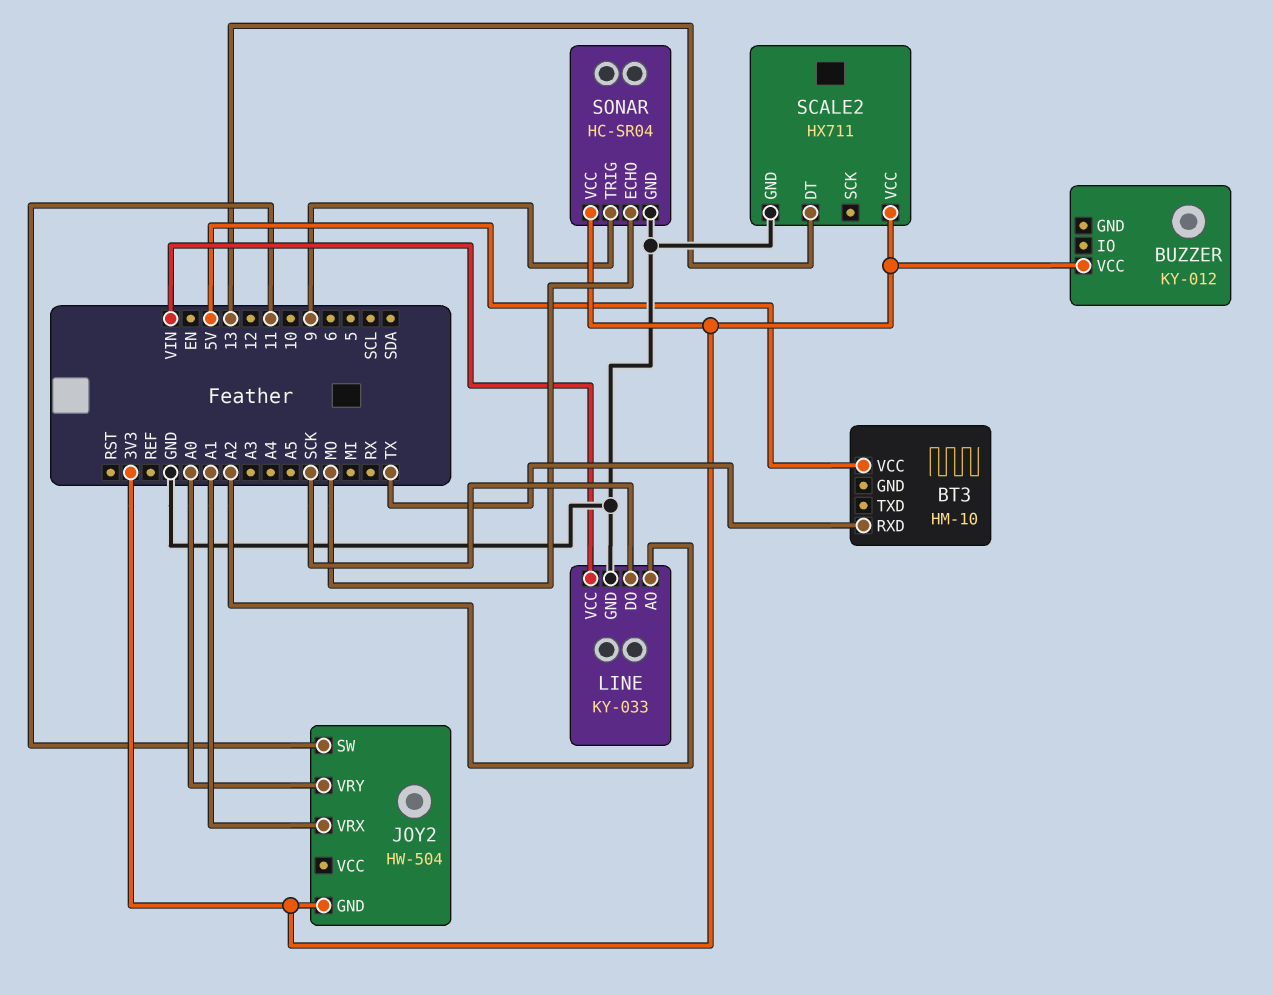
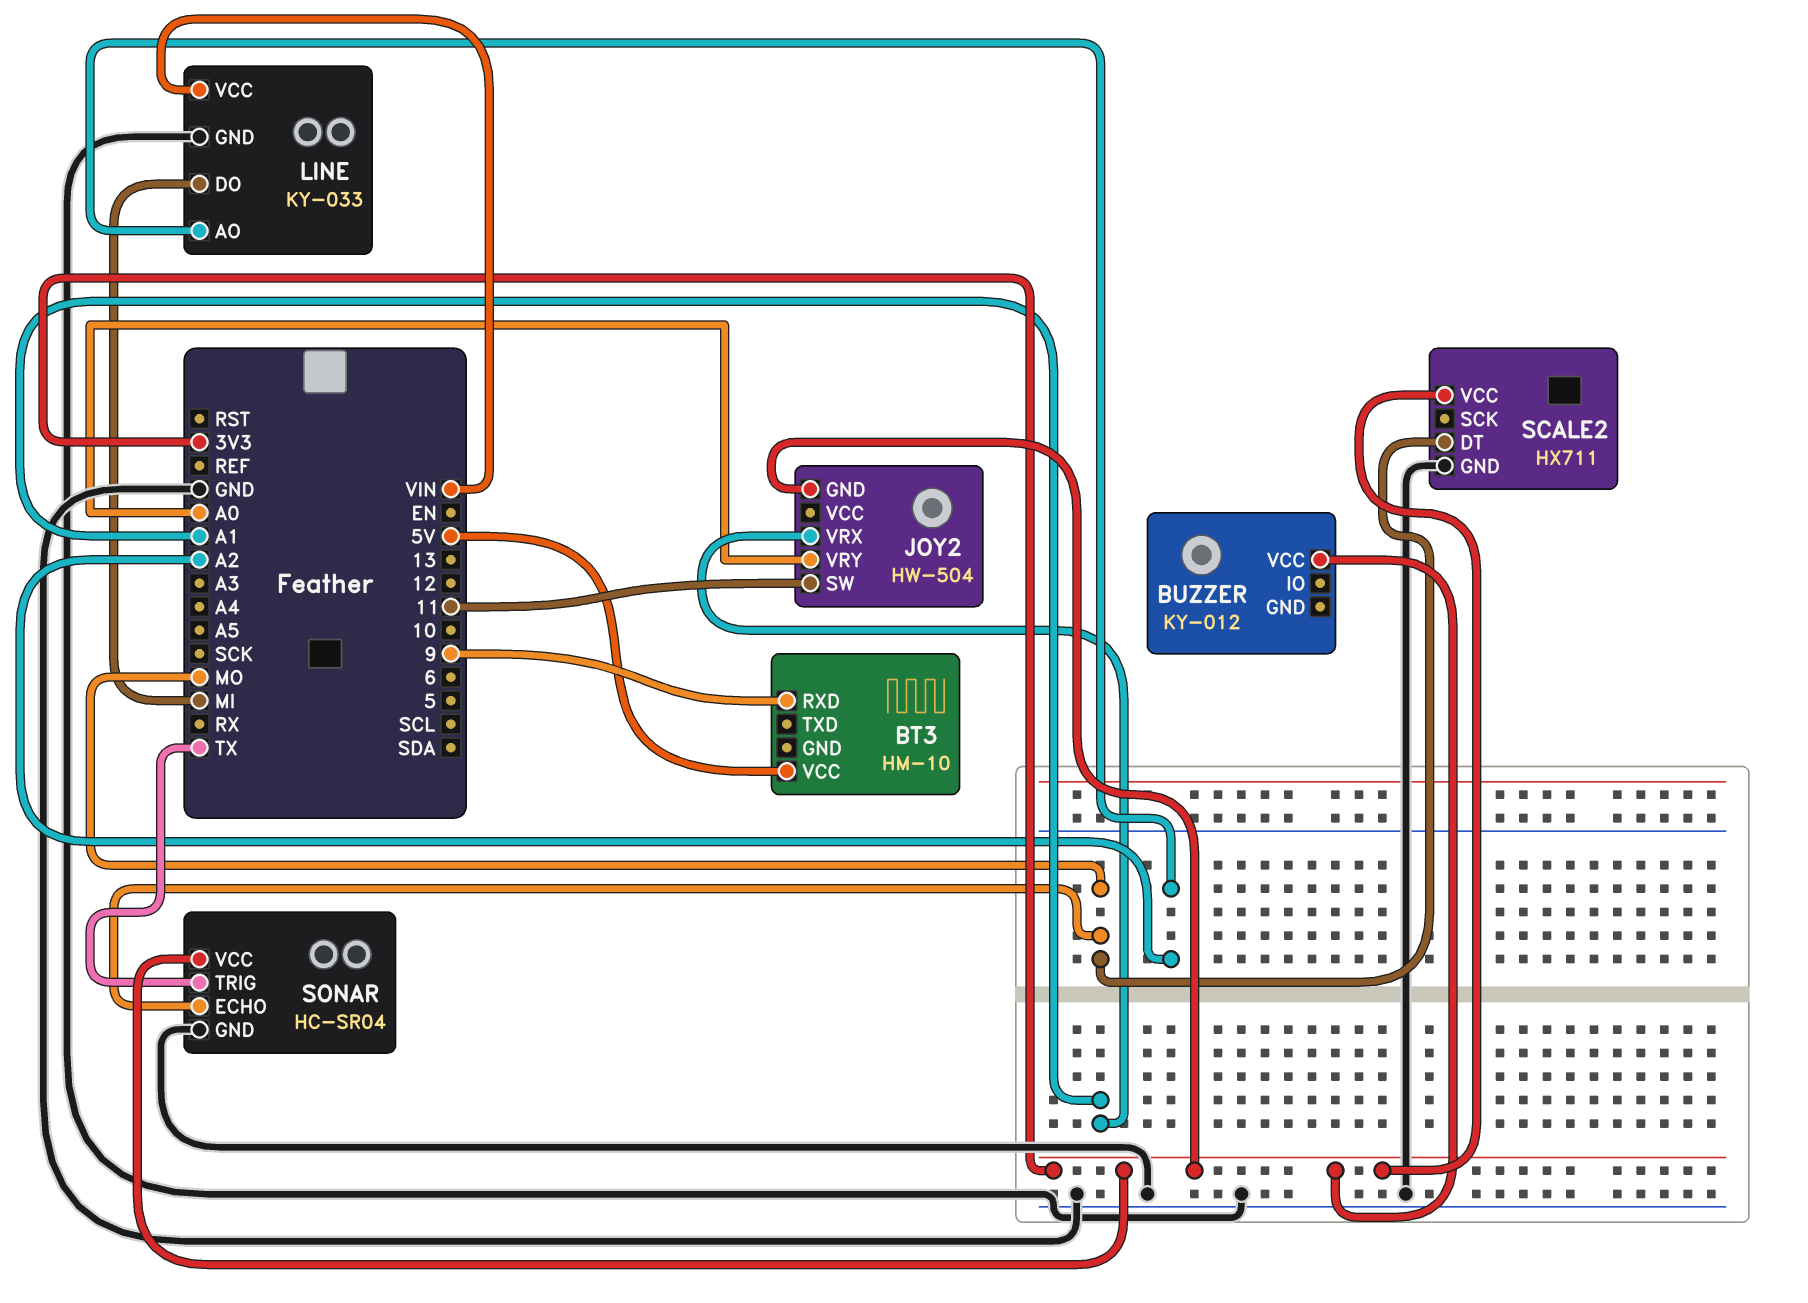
BT3 pin RXD: TX -> 9
LINE pin DO: SCK -> MI
SCALE2 pin DT: 13 -> MO
SONAR pin TRIG: 9 -> TX

